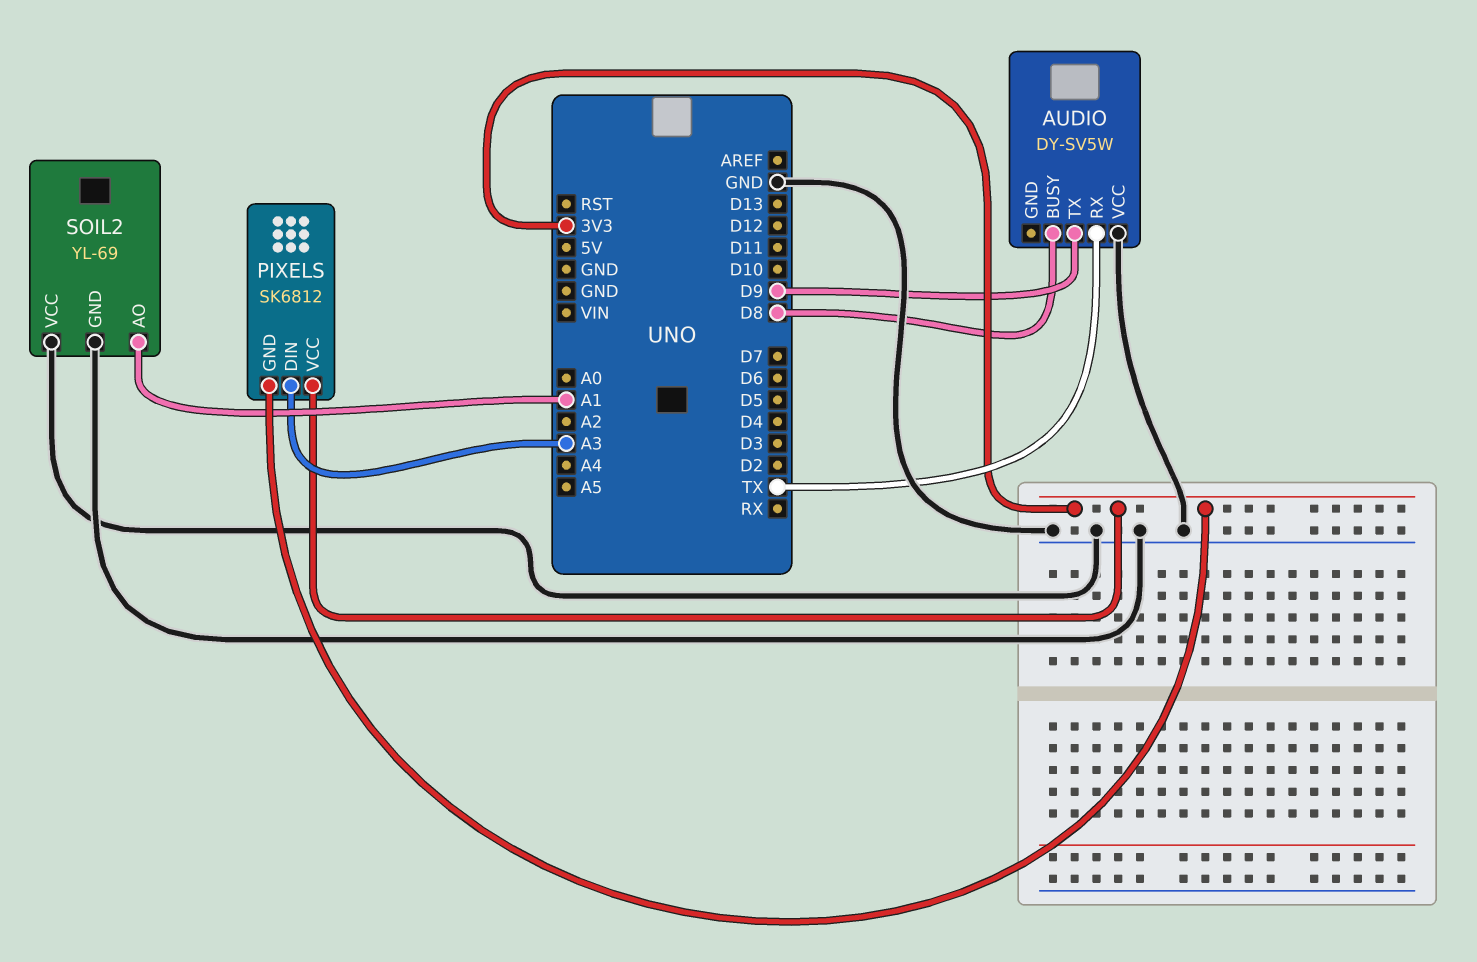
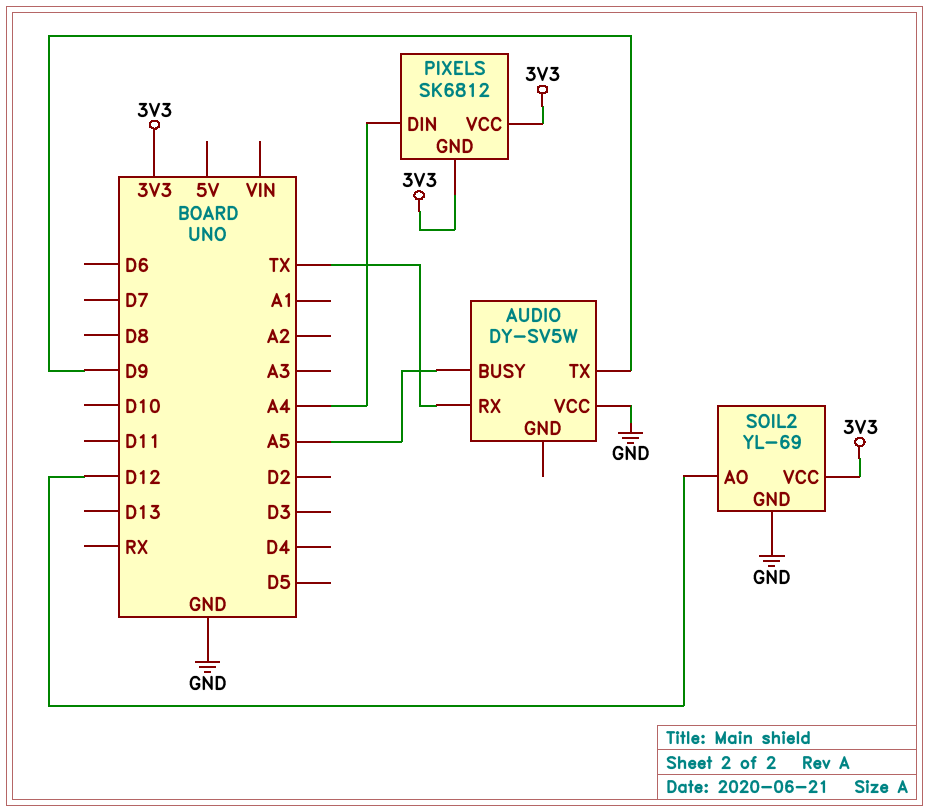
AUDIO pin BUSY: D8 -> A5
PIXELS pin DIN: A3 -> A4
SOIL2 pin AO: A1 -> D12
SOIL2 pin VCC: GND -> 3V3

